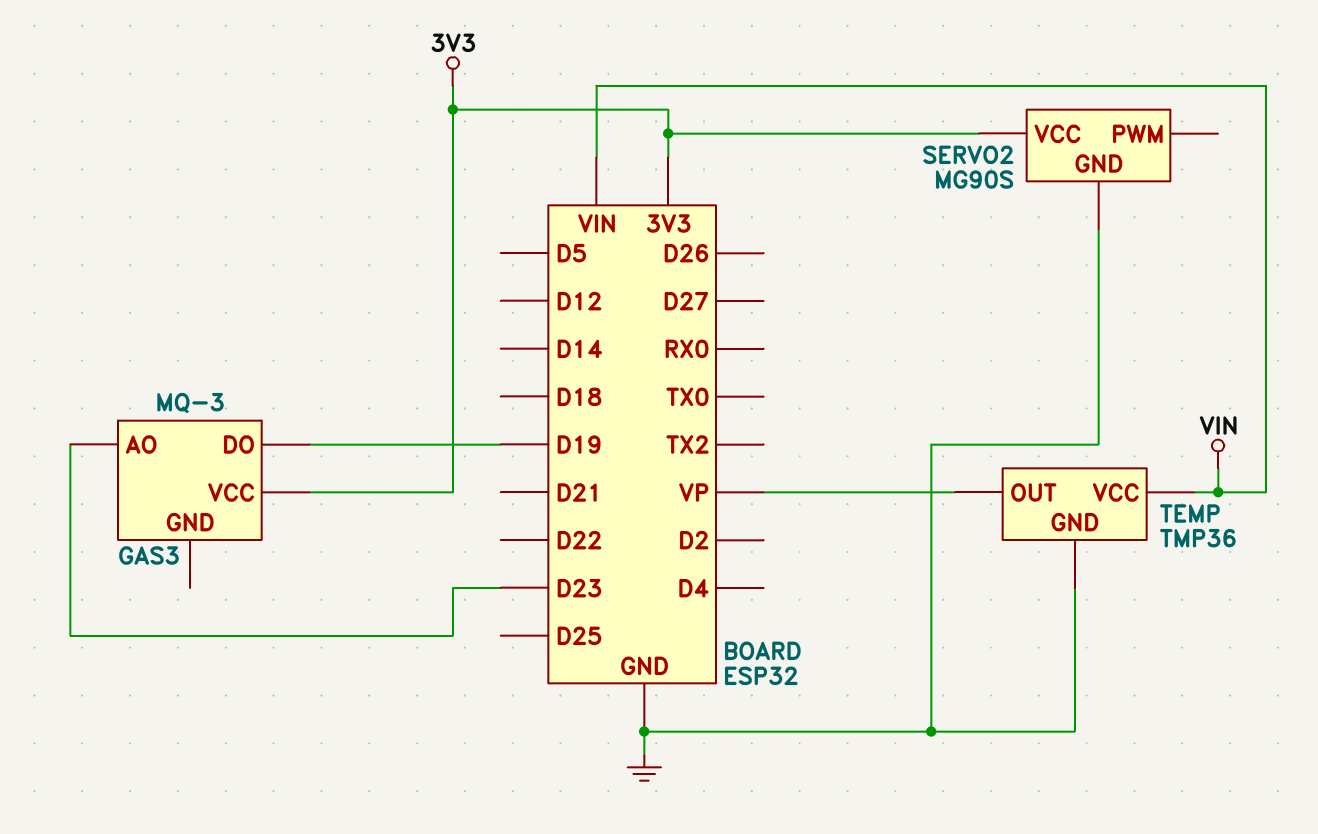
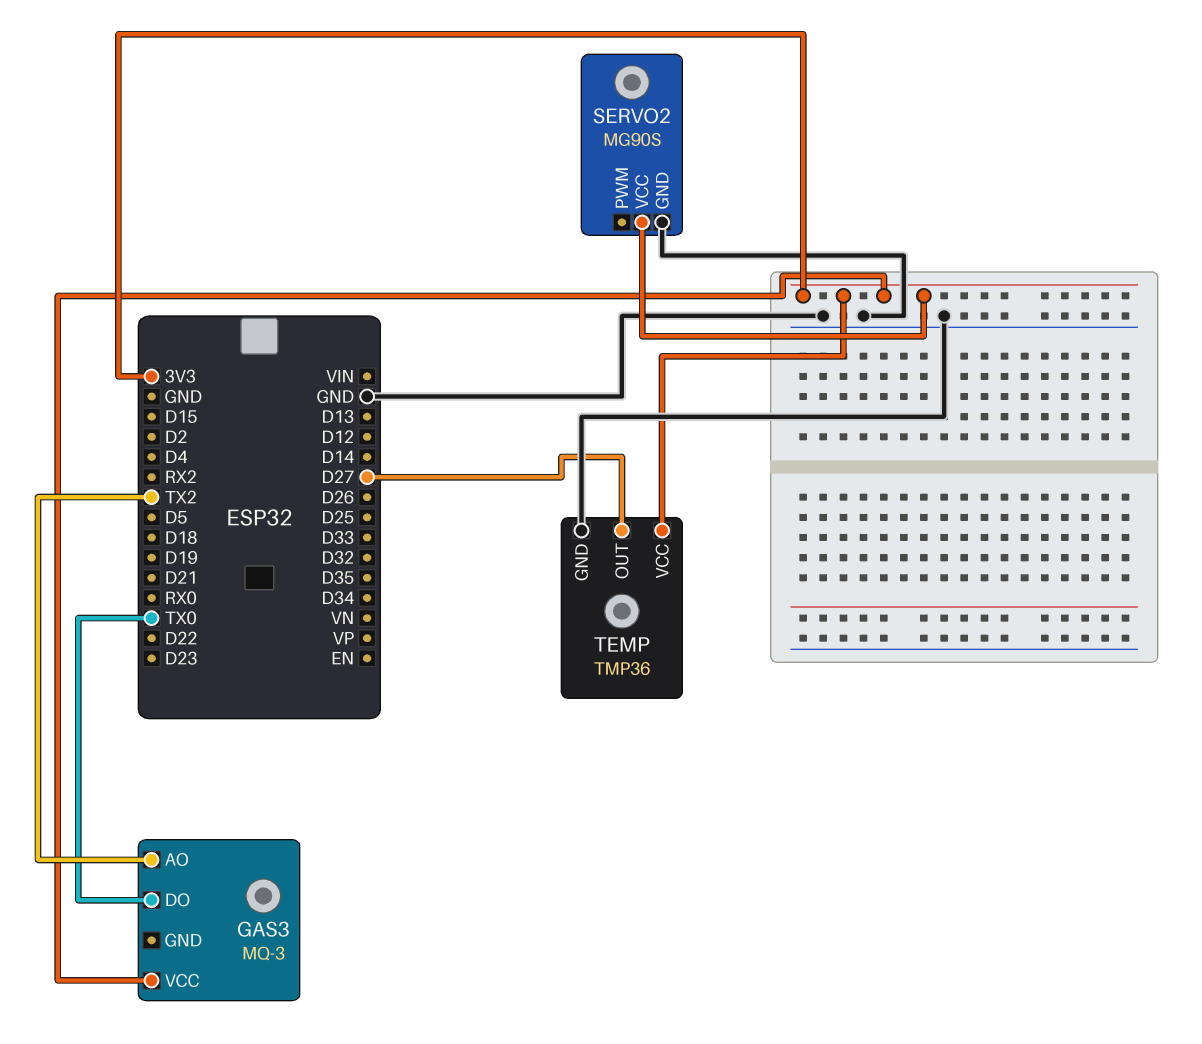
GAS3 pin AO: D23 -> TX2
GAS3 pin DO: D19 -> TX0
TEMP pin OUT: VP -> D27
TEMP pin VCC: VIN -> 3V3

